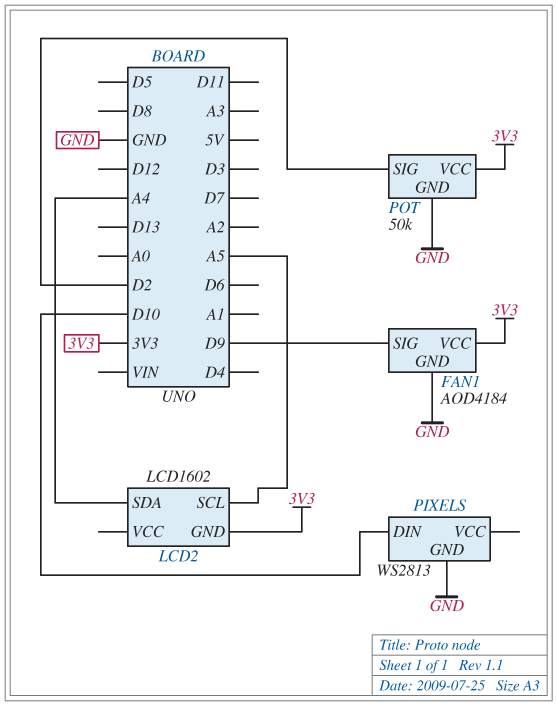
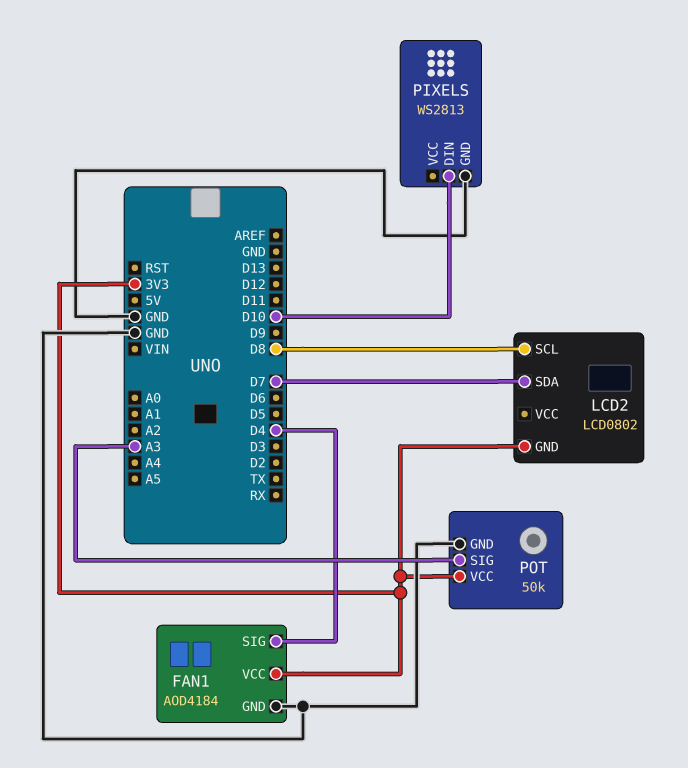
FAN1 pin SIG: D9 -> D4
LCD2: LCD1602 -> LCD0802
LCD2 pin SCL: A5 -> D8
LCD2 pin SDA: A4 -> D7
POT pin SIG: D2 -> A3

